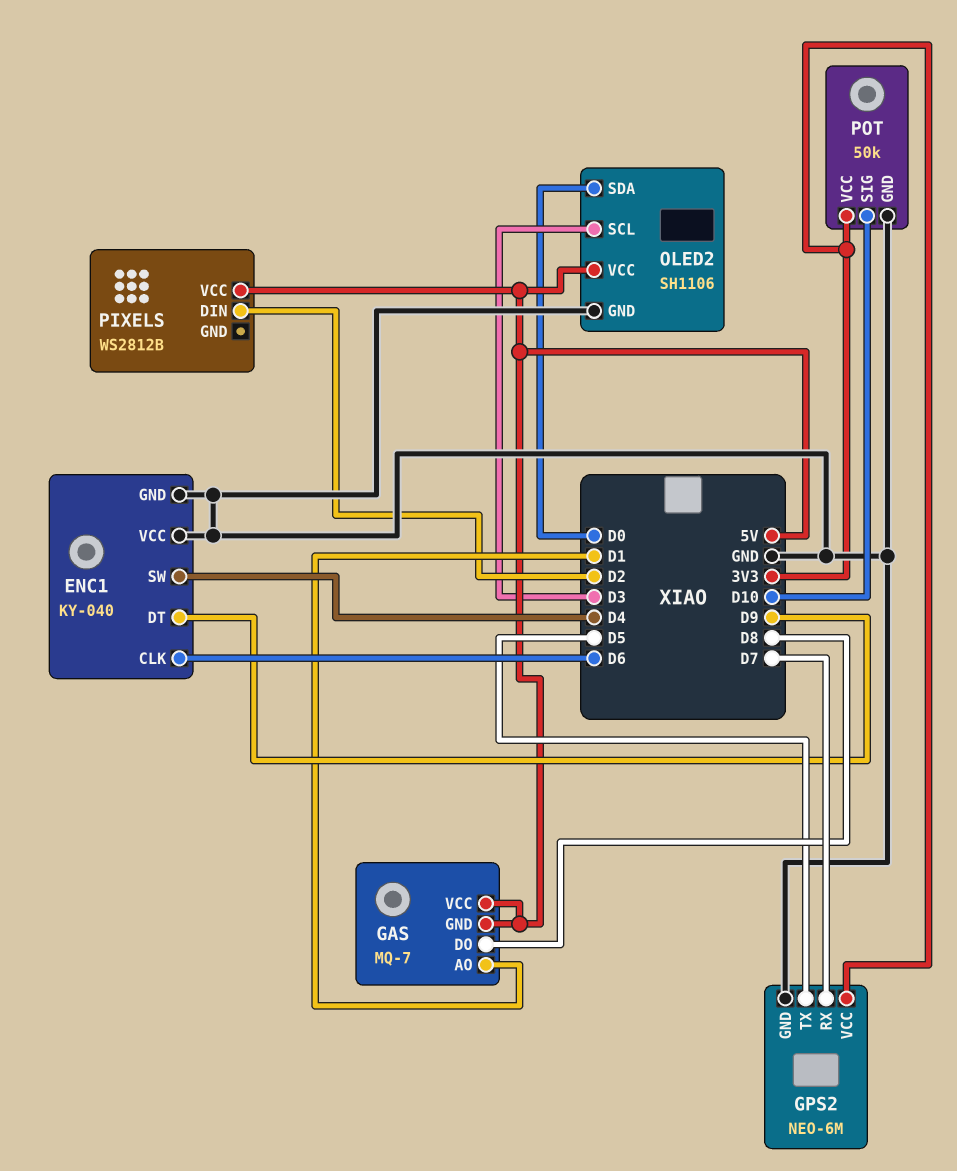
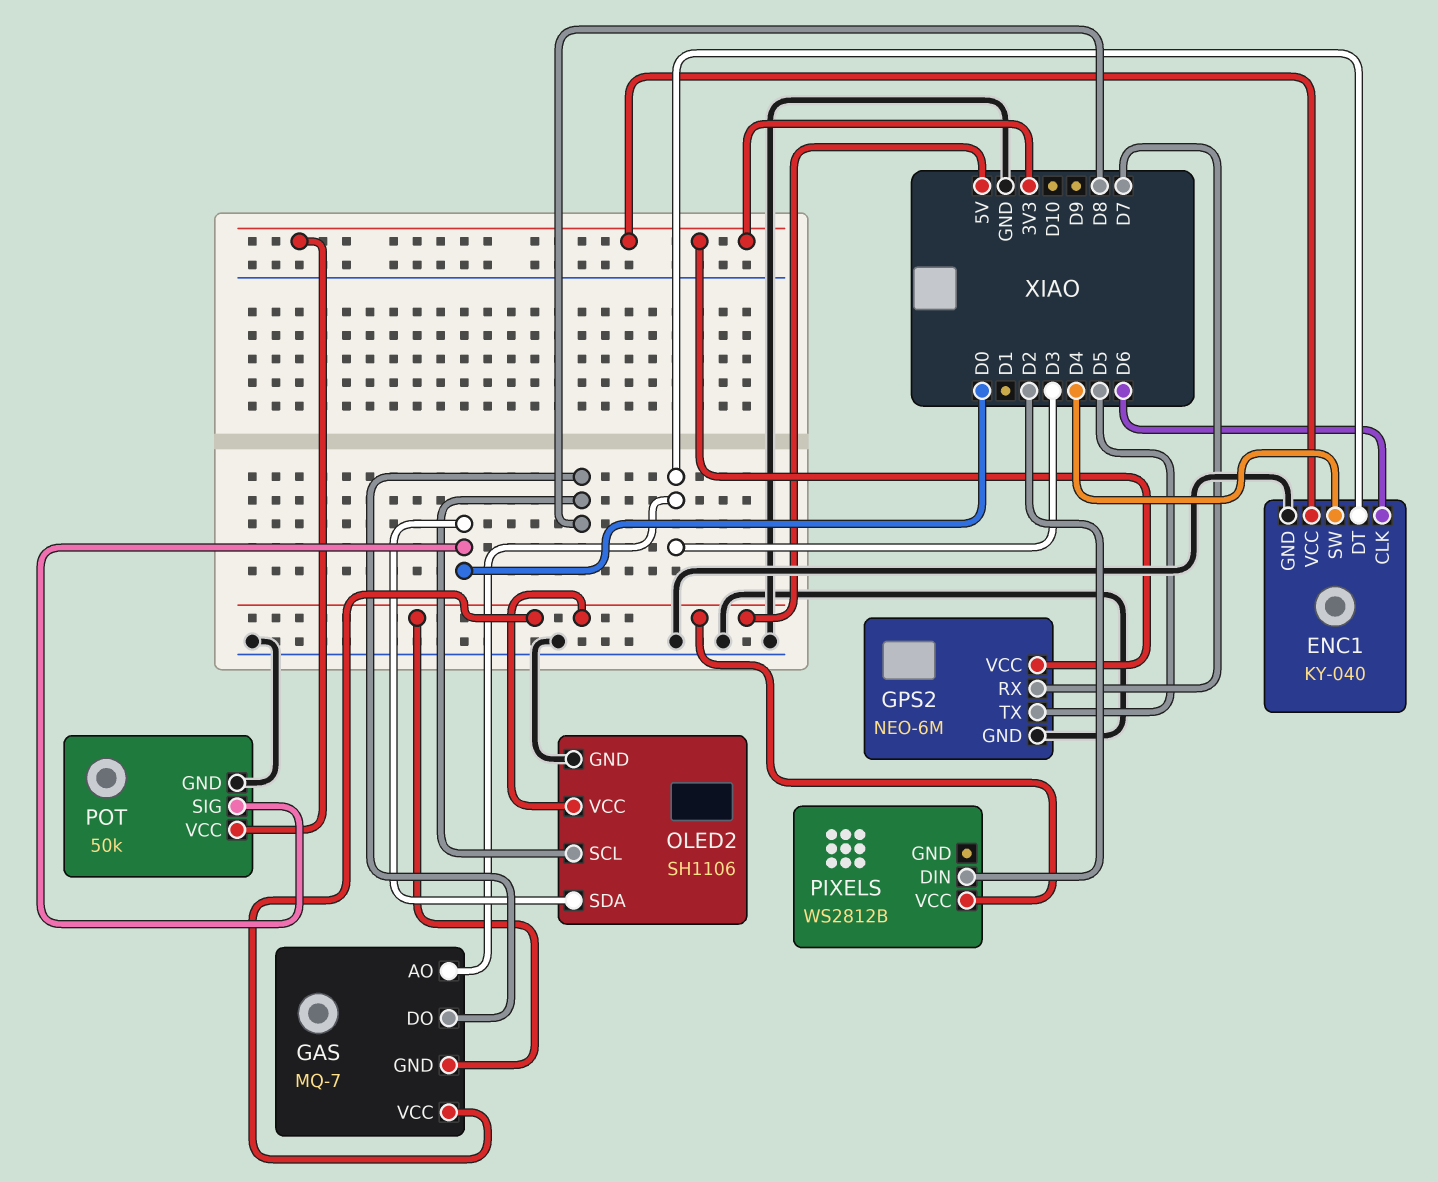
ENC1 pin DT: D9 -> D3
ENC1 pin VCC: GND -> 3V3
GAS pin AO: D1 -> D3
OLED2 pin SCL: D3 -> D8
POT pin SIG: D10 -> D0

